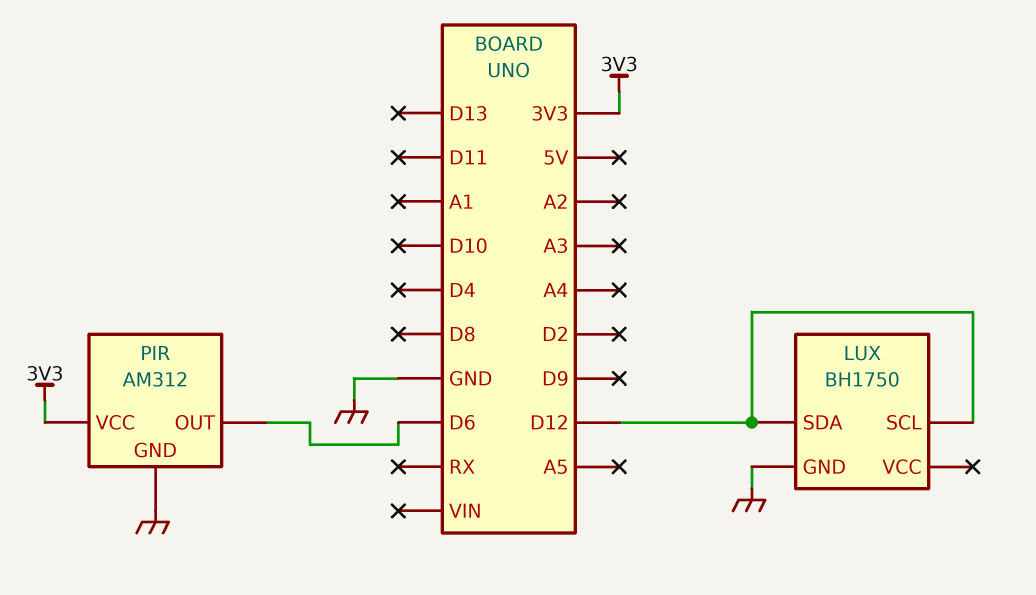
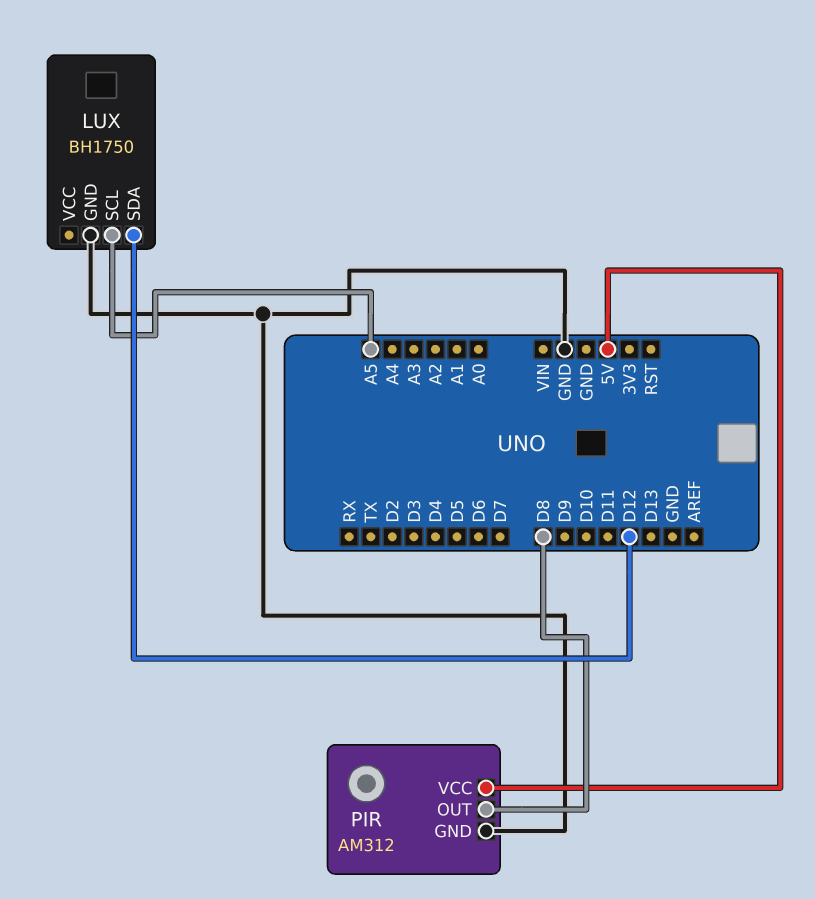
LUX pin SCL: D12 -> A5
PIR pin OUT: D6 -> D8
PIR pin VCC: 3V3 -> 5V

